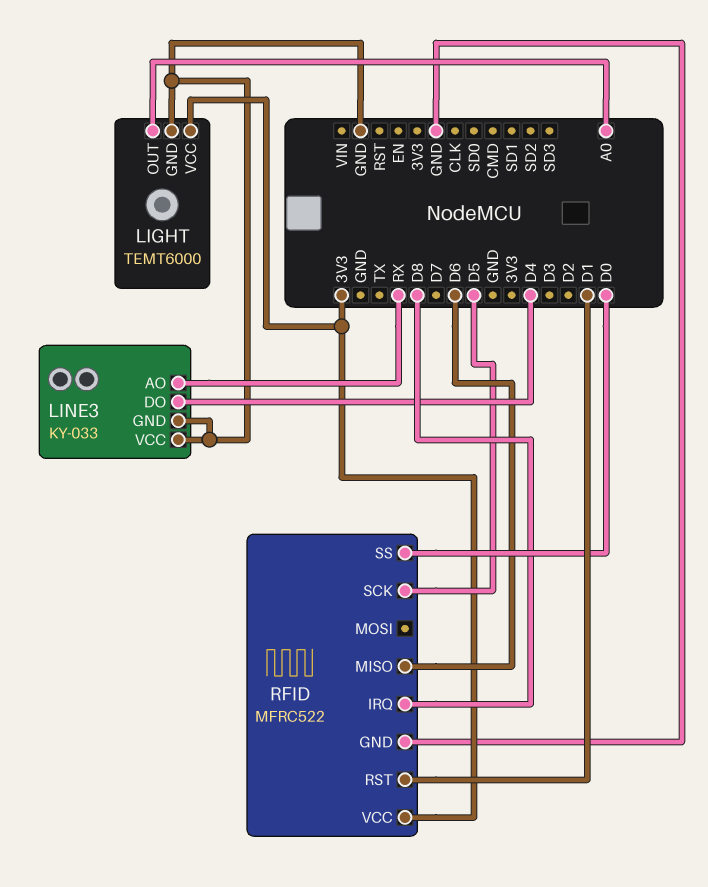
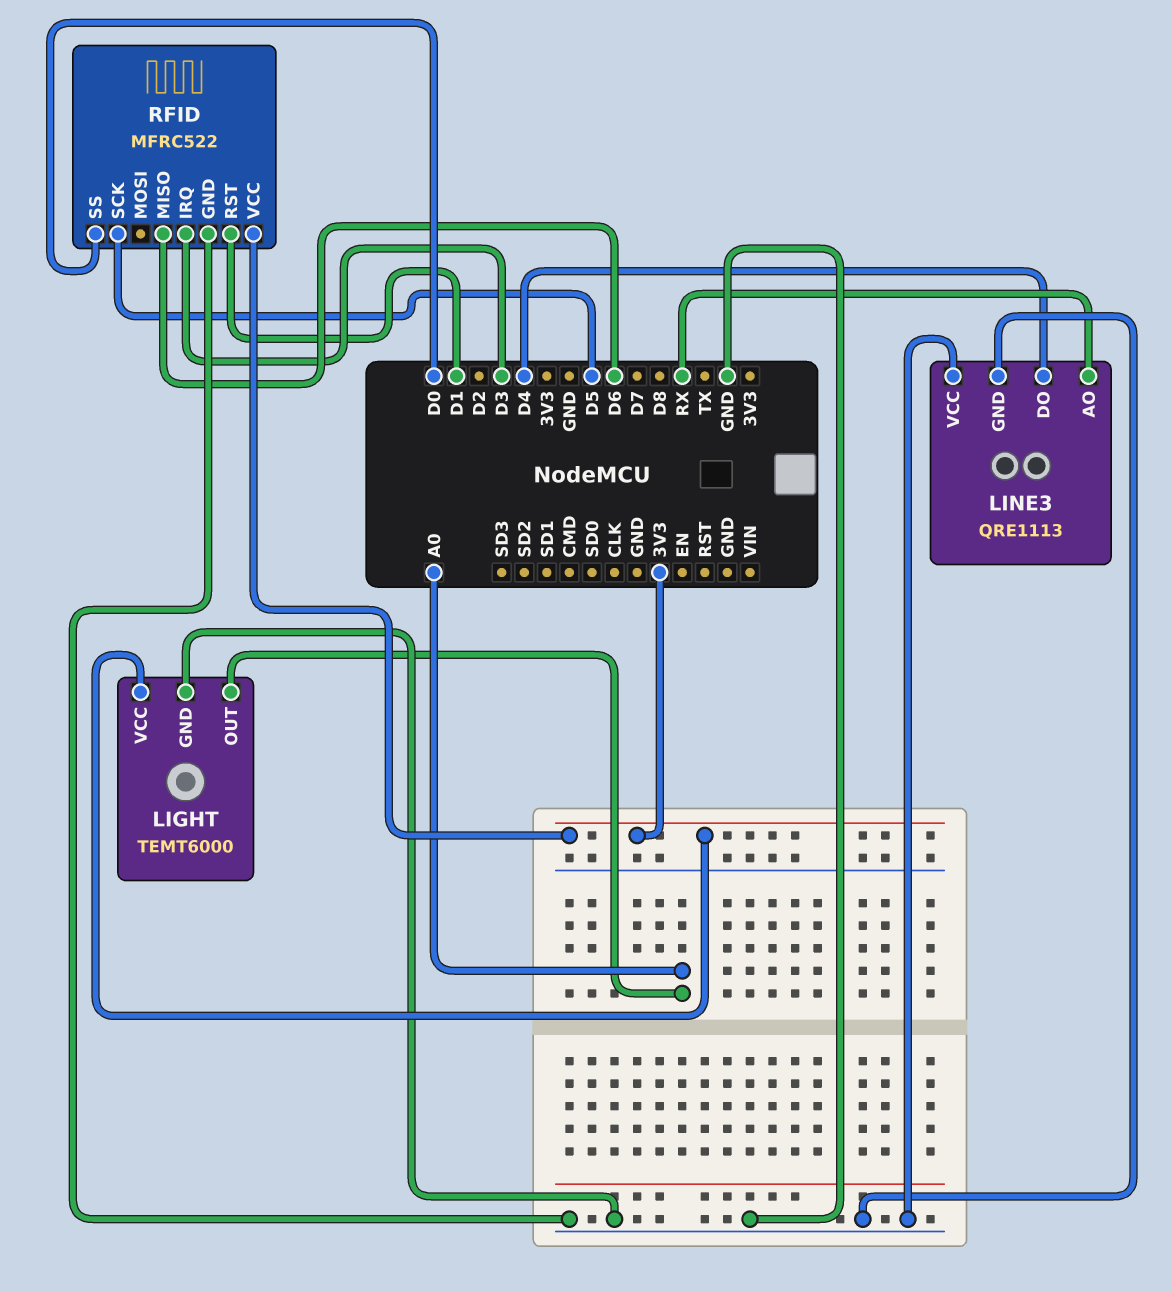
LINE3: KY-033 -> QRE1113
RFID pin IRQ: D8 -> D3

